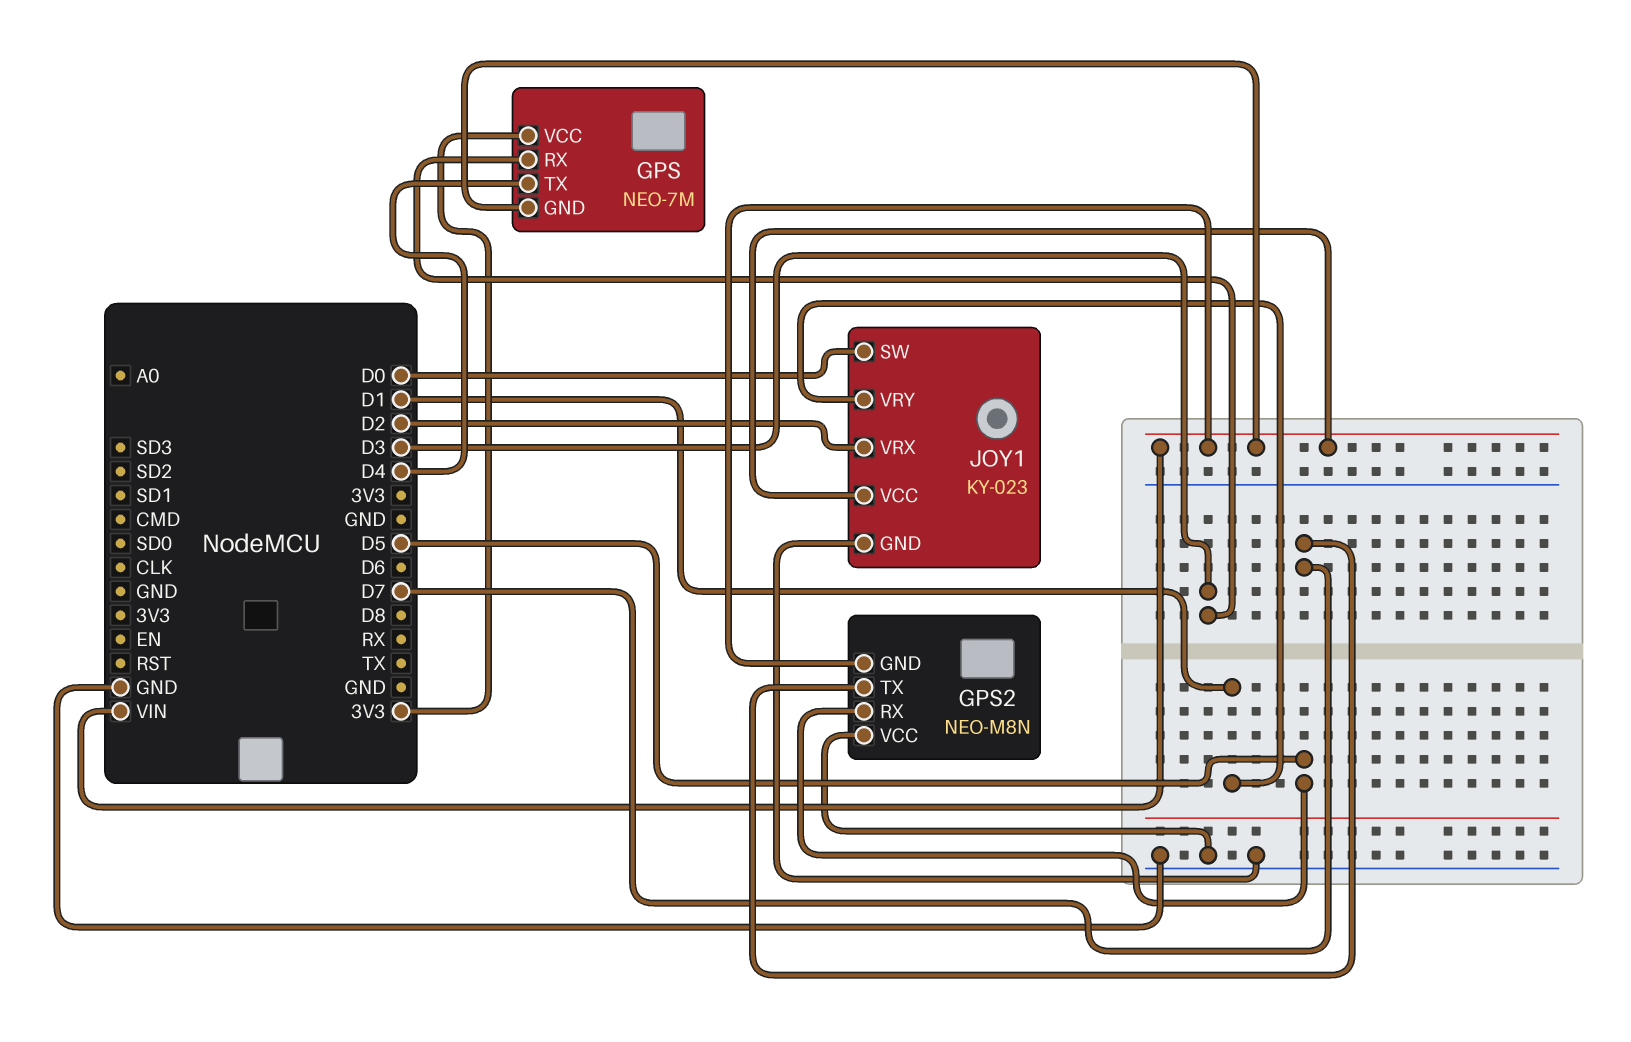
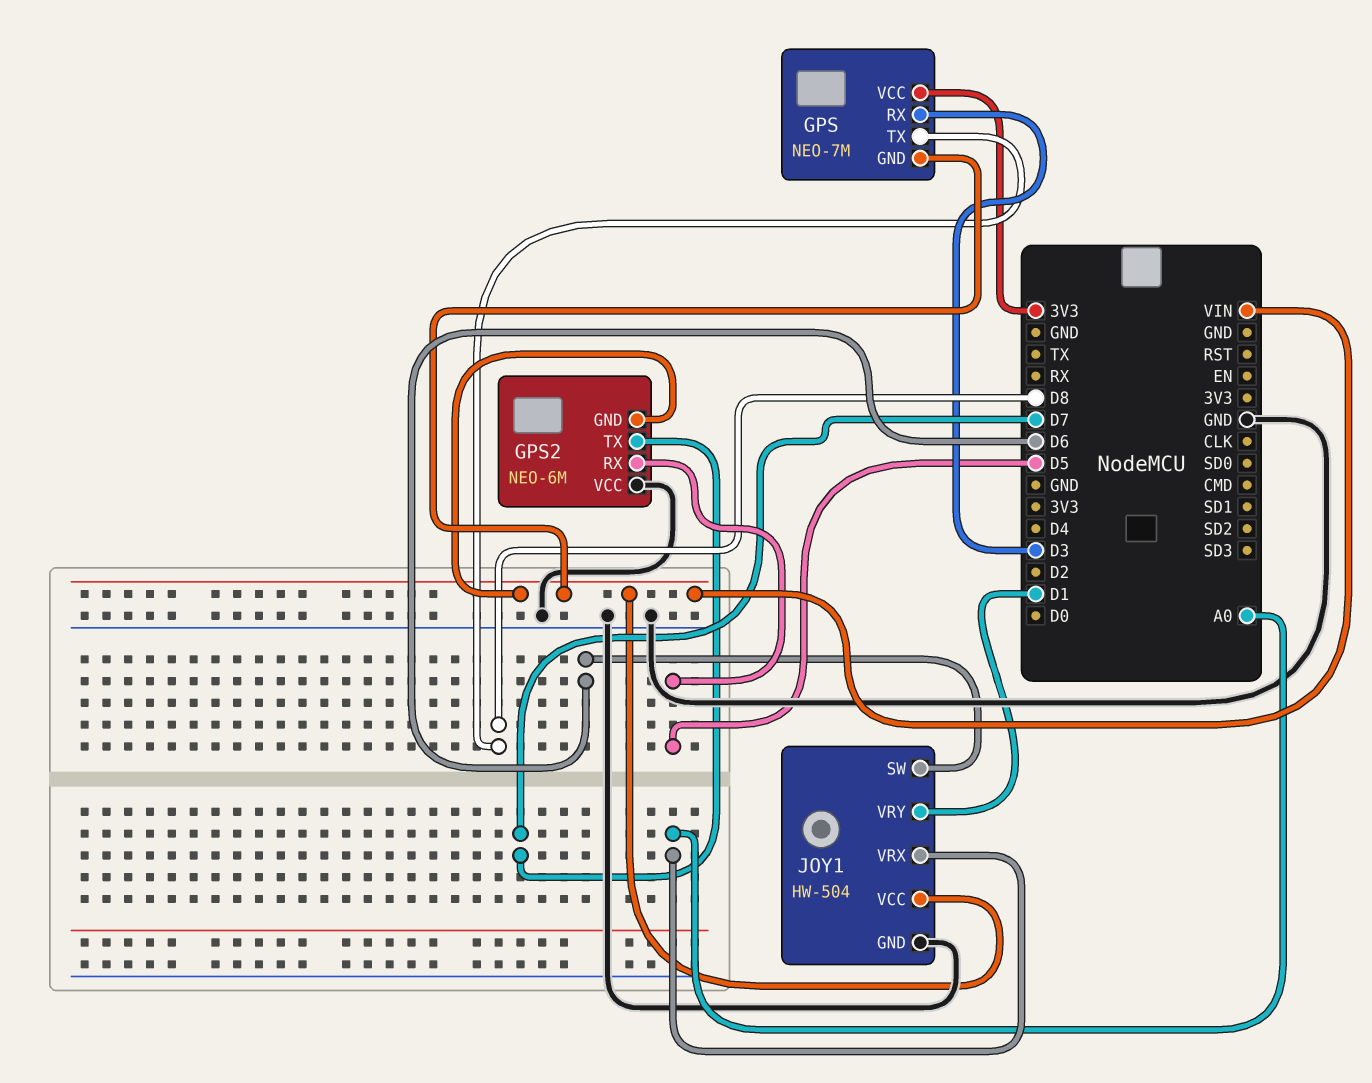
GPS pin TX: D4 -> D8
GPS2: NEO-M8N -> NEO-6M
JOY1: KY-023 -> HW-504
JOY1 pin SW: D0 -> D6
JOY1 pin VRX: D2 -> A0

